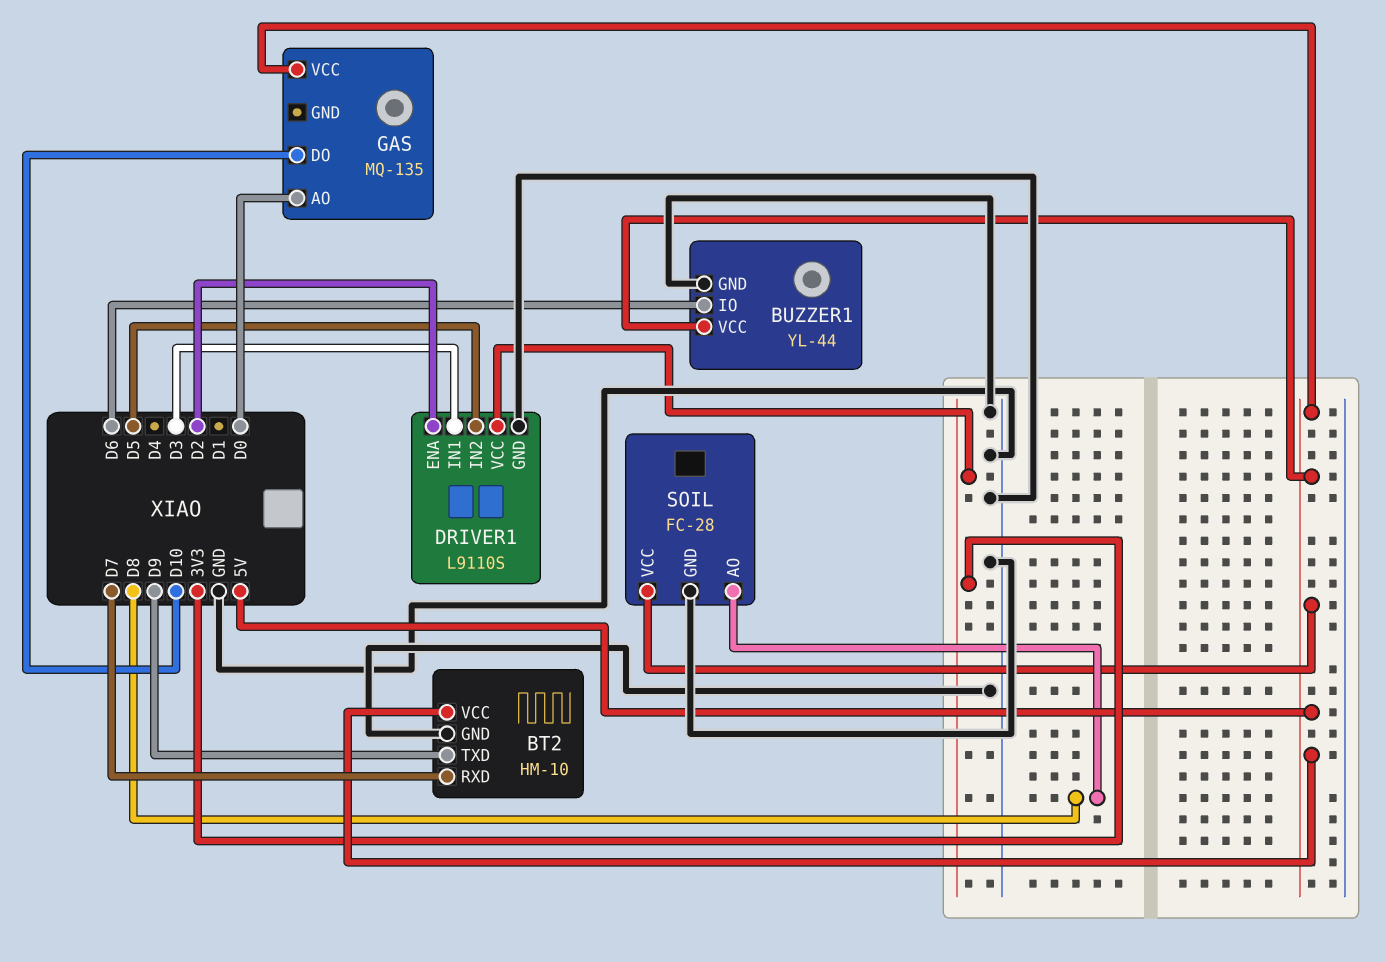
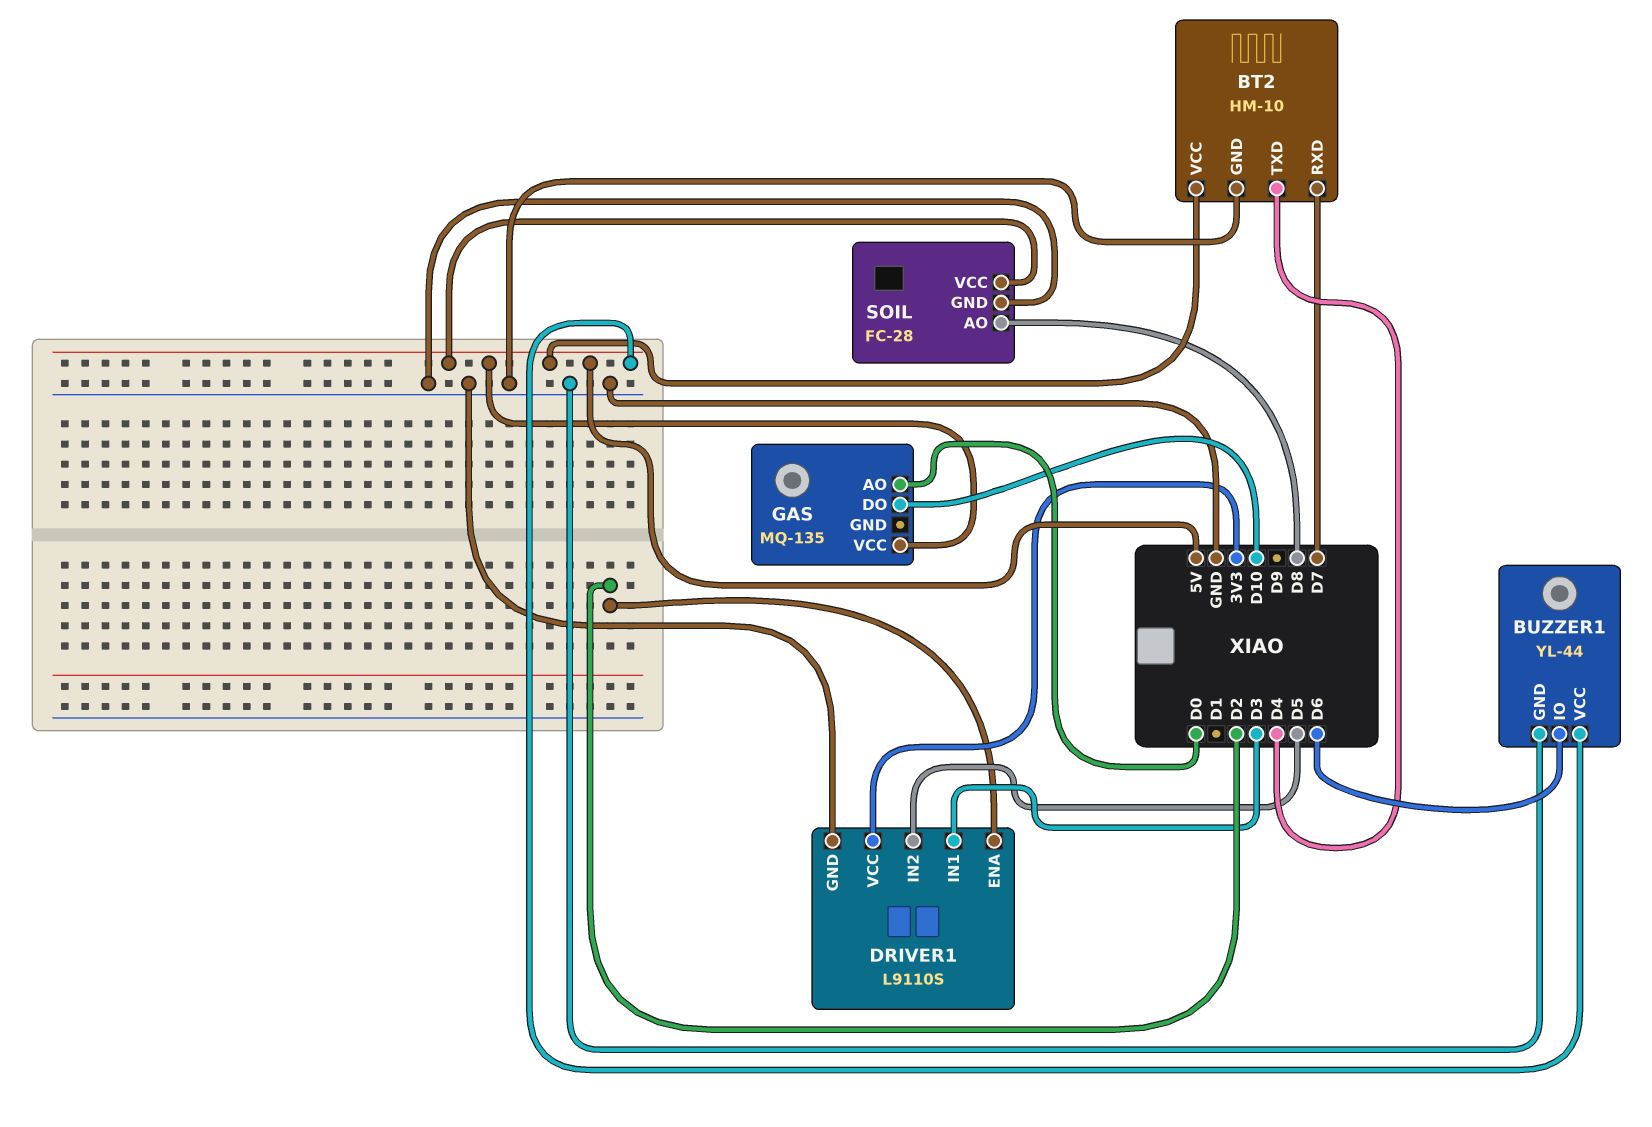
BT2 pin TXD: D9 -> D4

